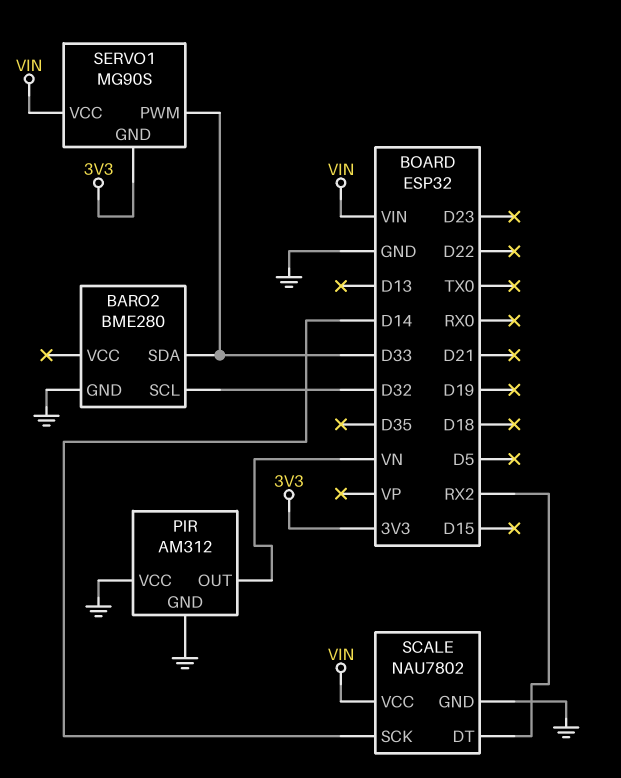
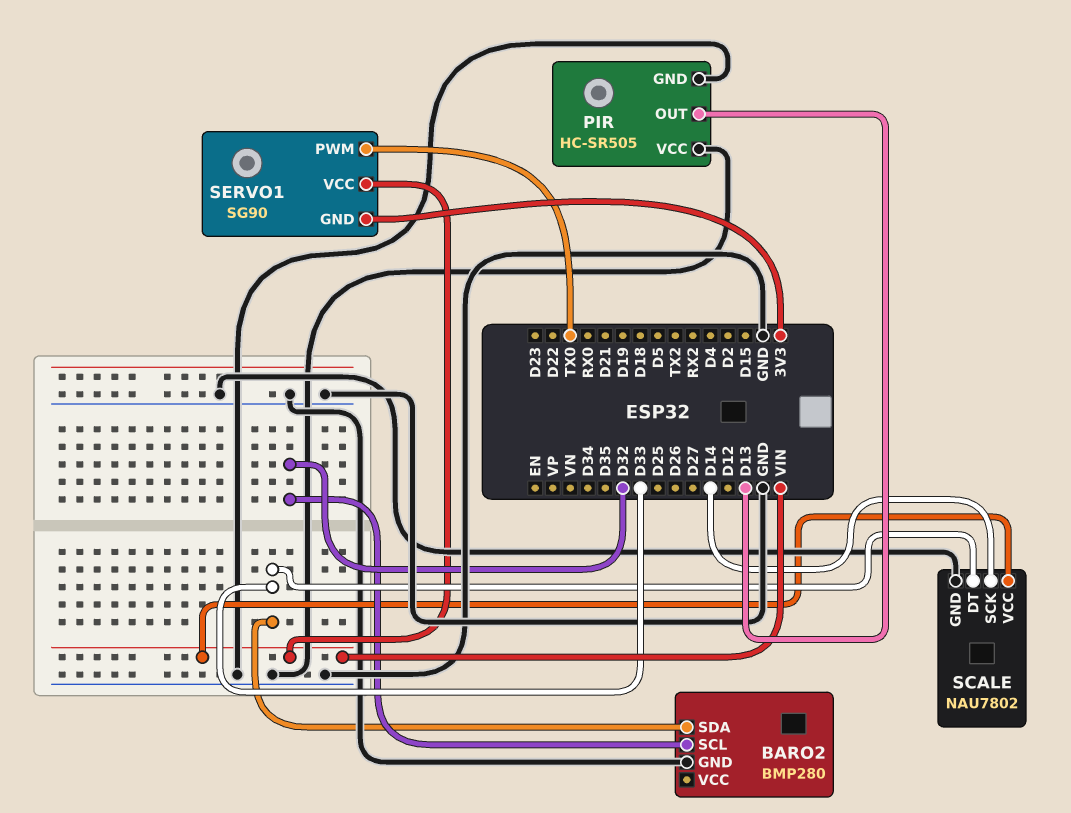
BARO2: BME280 -> BMP280
PIR: AM312 -> HC-SR505
PIR pin OUT: VN -> D13
SCALE pin DT: RX2 -> D33
SERVO1: MG90S -> SG90
SERVO1 pin PWM: D33 -> TX0

